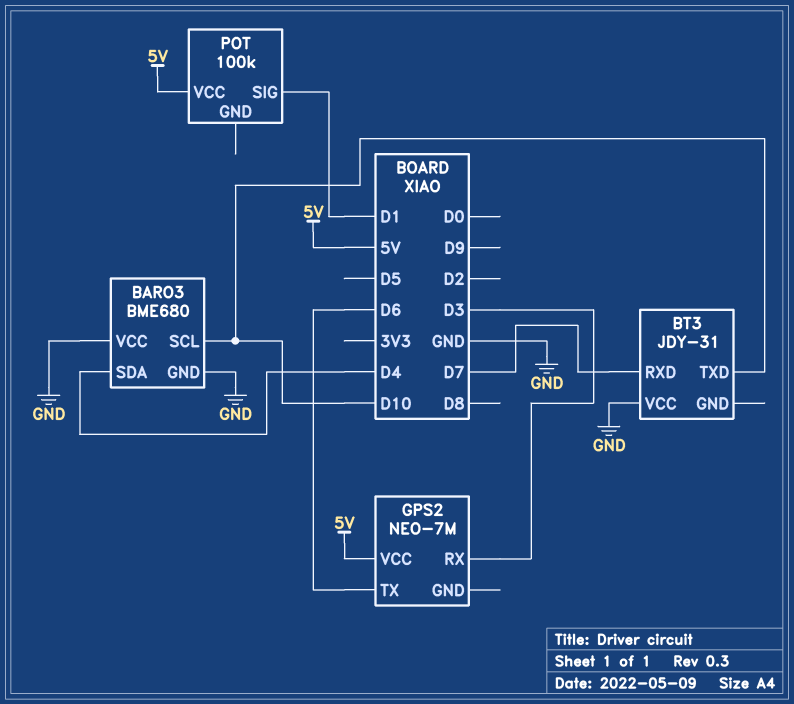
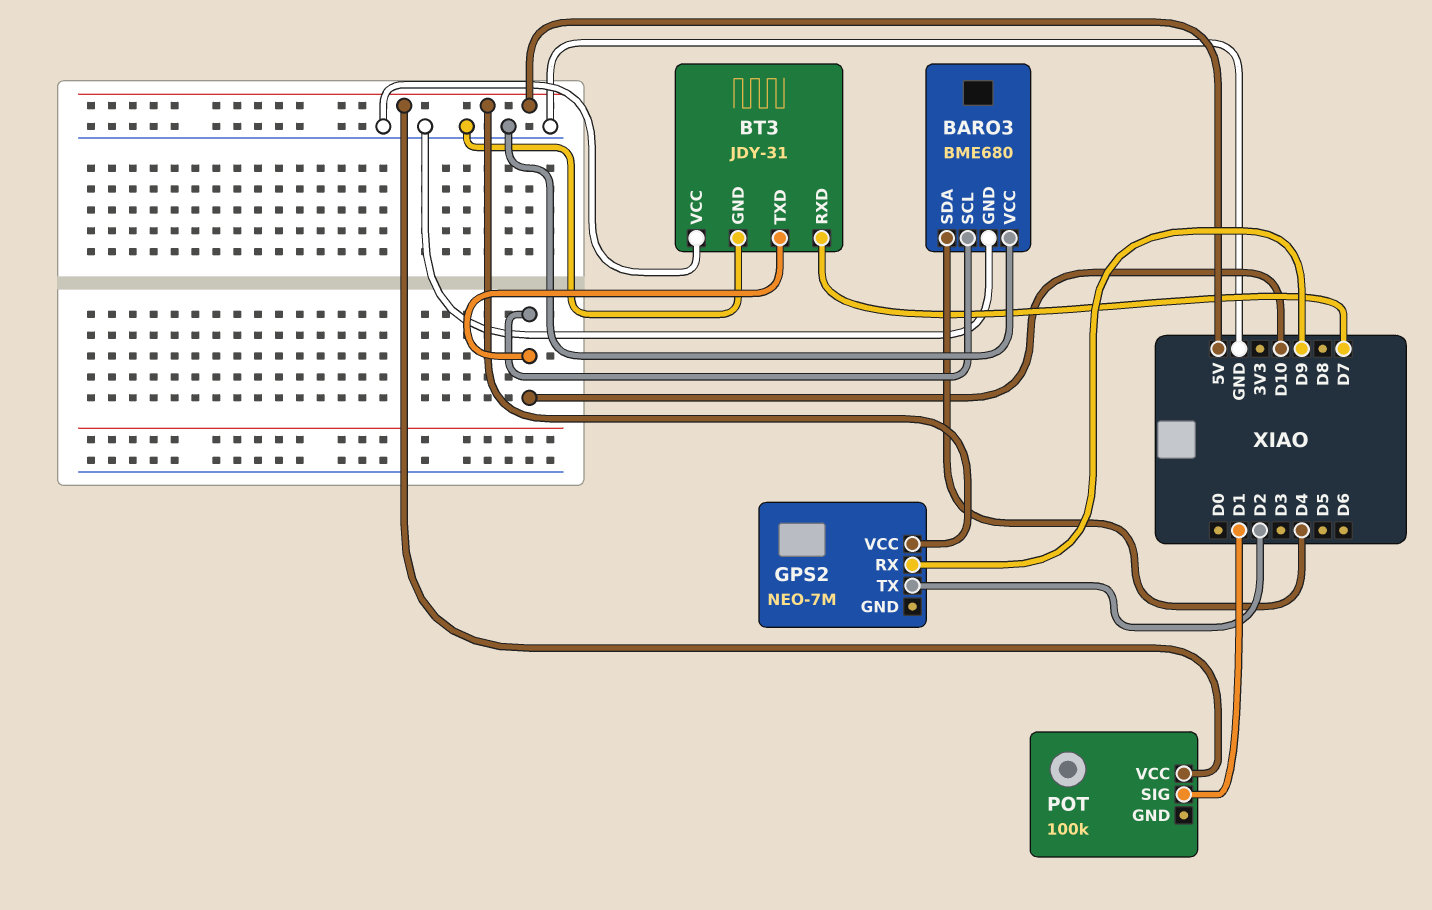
BT3 pin GND: none -> GND
GPS2 pin RX: D3 -> D9
GPS2 pin TX: D6 -> D2

